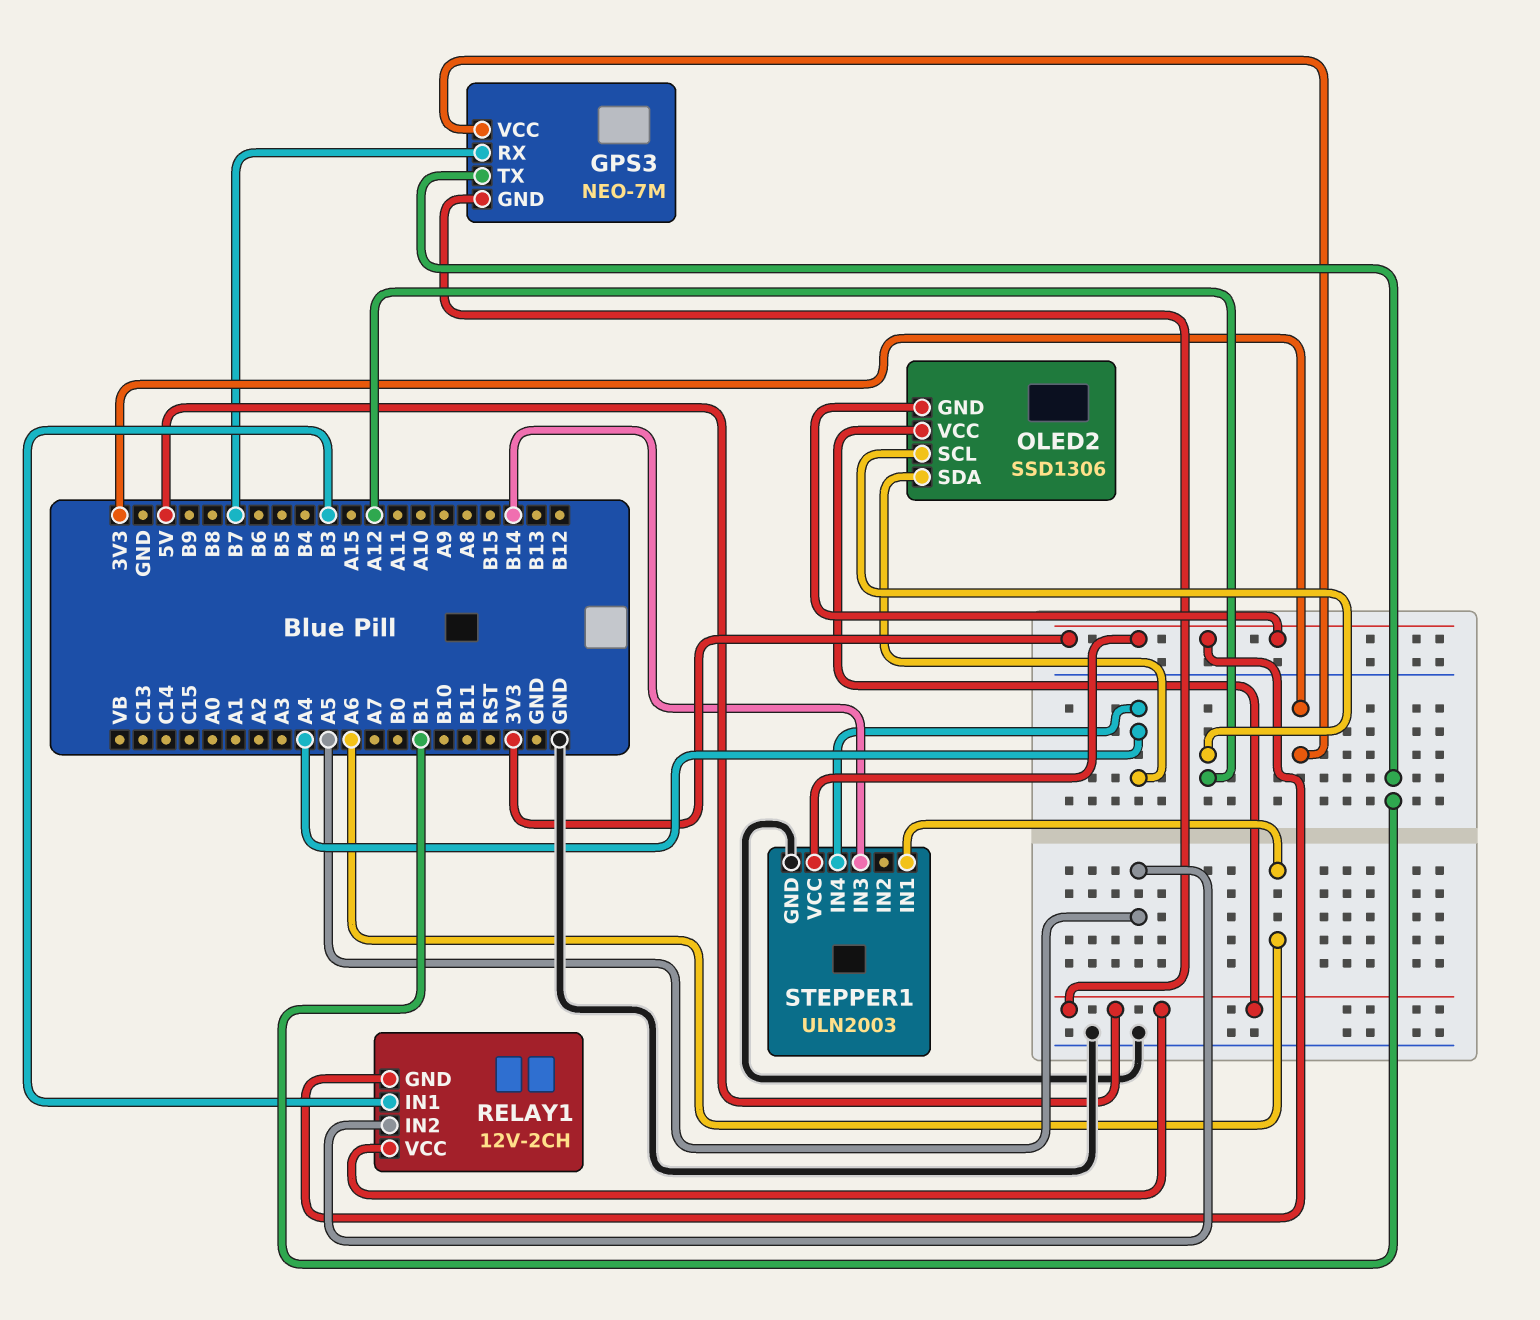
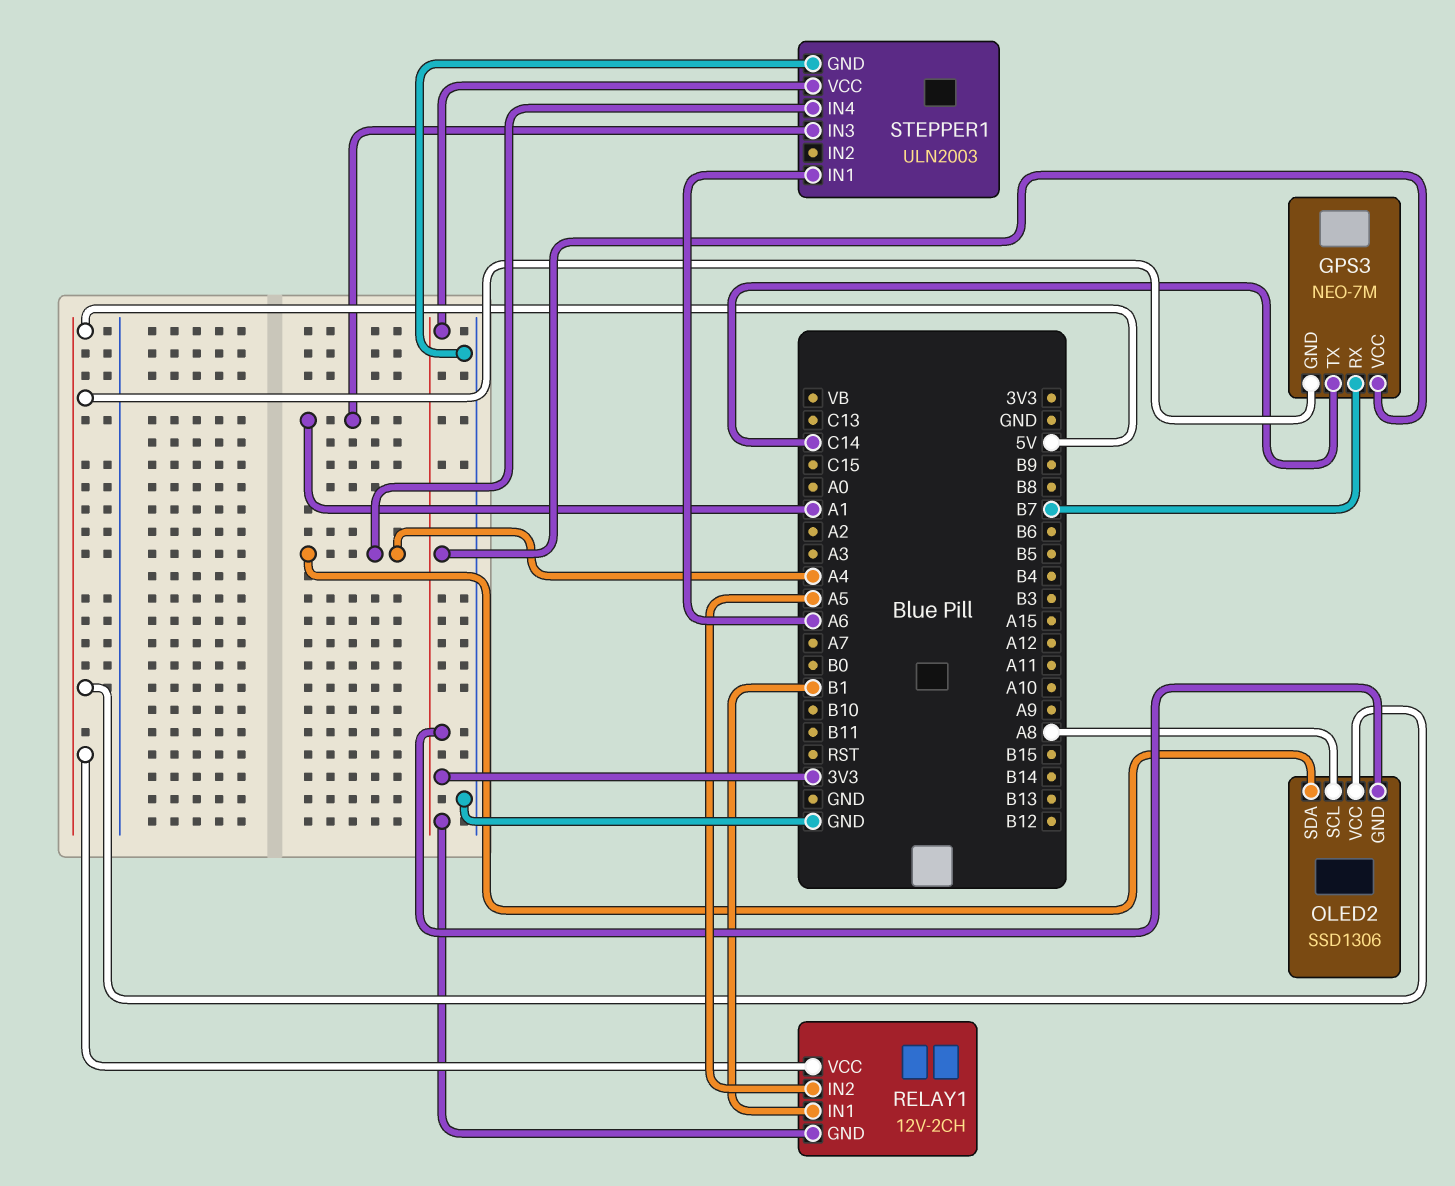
GPS3 pin TX: B1 -> C14
OLED2 pin SCL: A12 -> A8
RELAY1 pin IN1: B3 -> B1
STEPPER1 pin IN3: B14 -> A1

